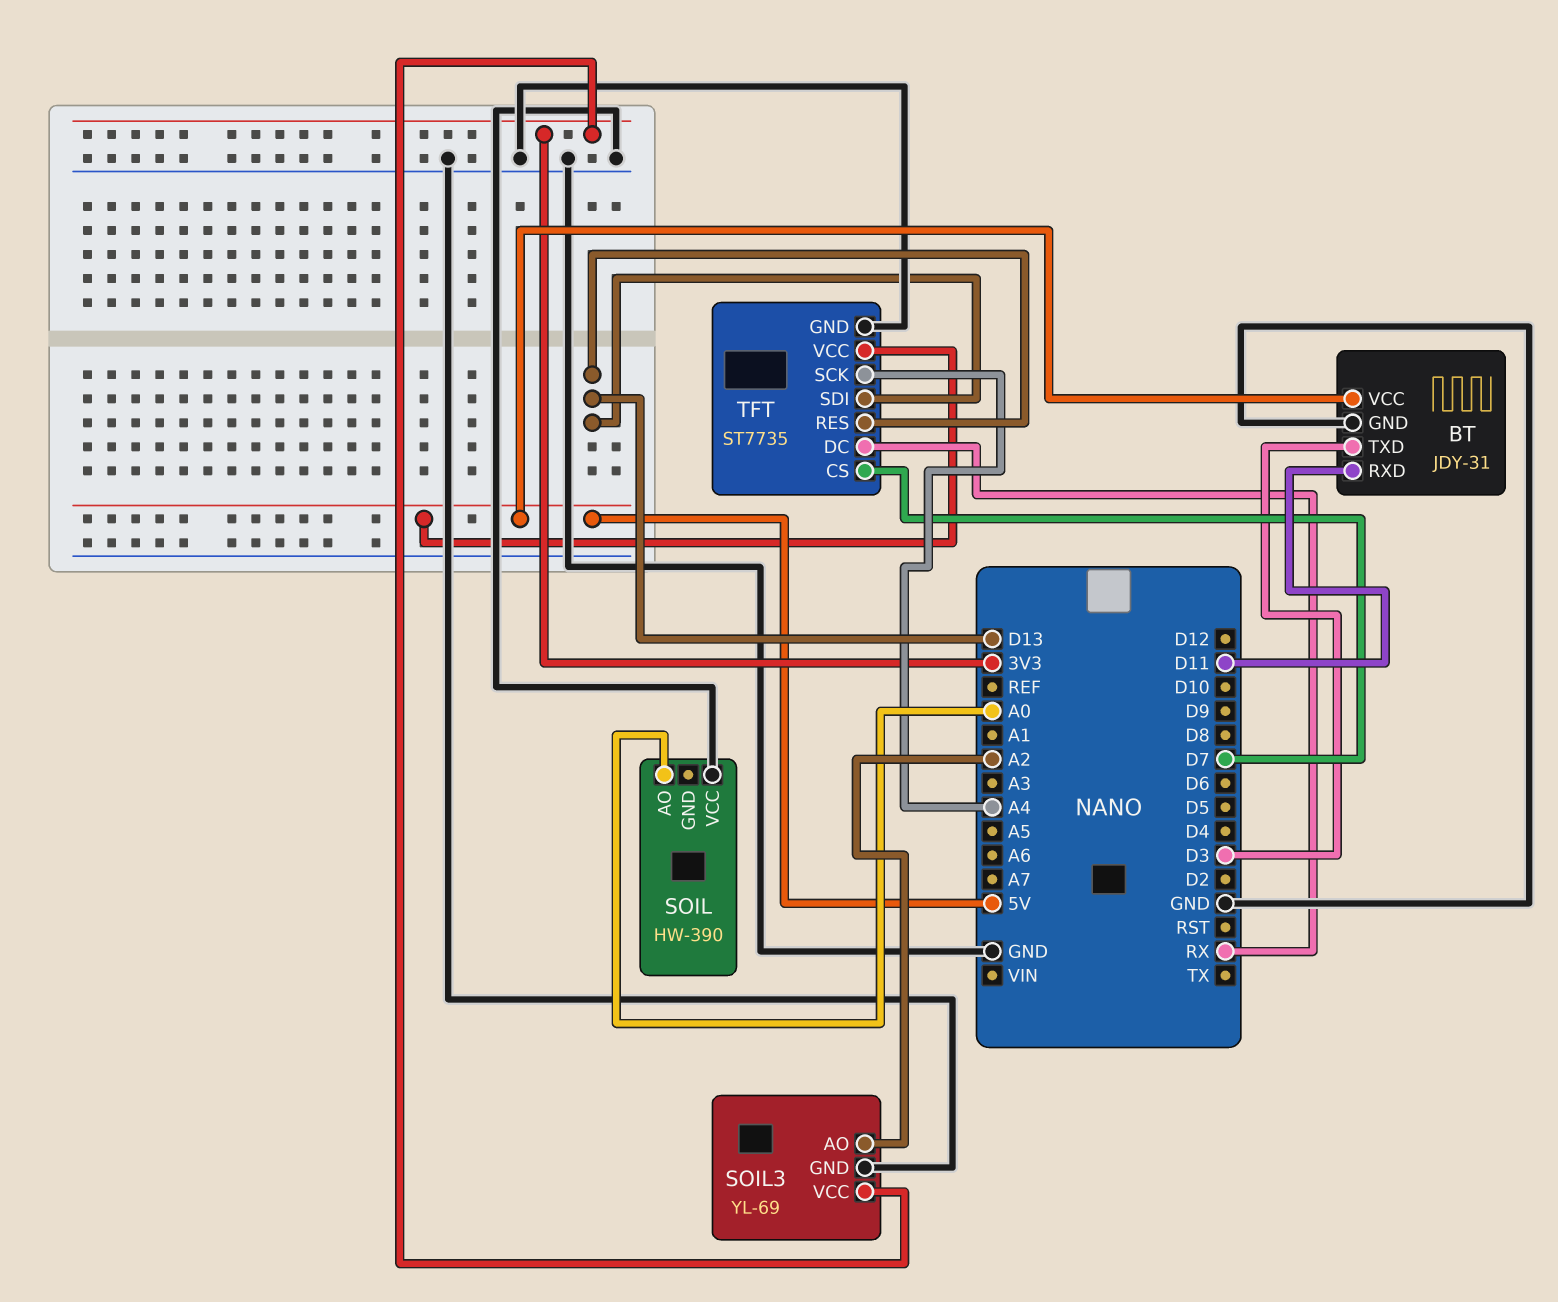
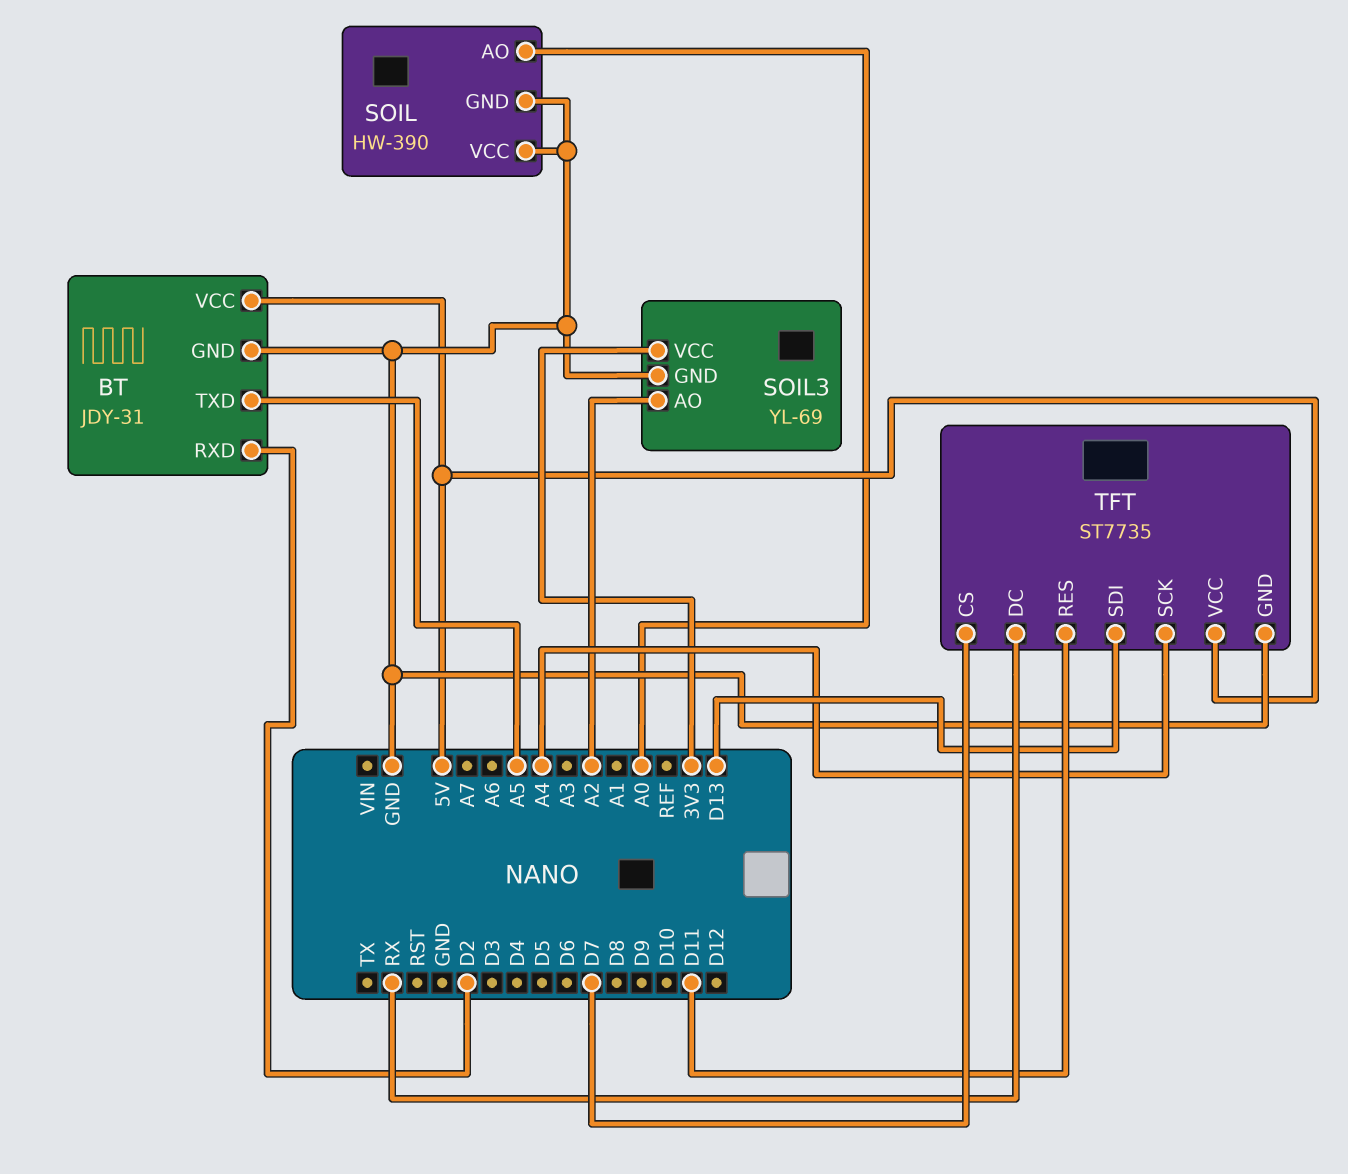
BT pin RXD: D11 -> D2
BT pin TXD: D3 -> A5
SOIL pin GND: none -> GND
TFT pin RES: D13 -> D11

